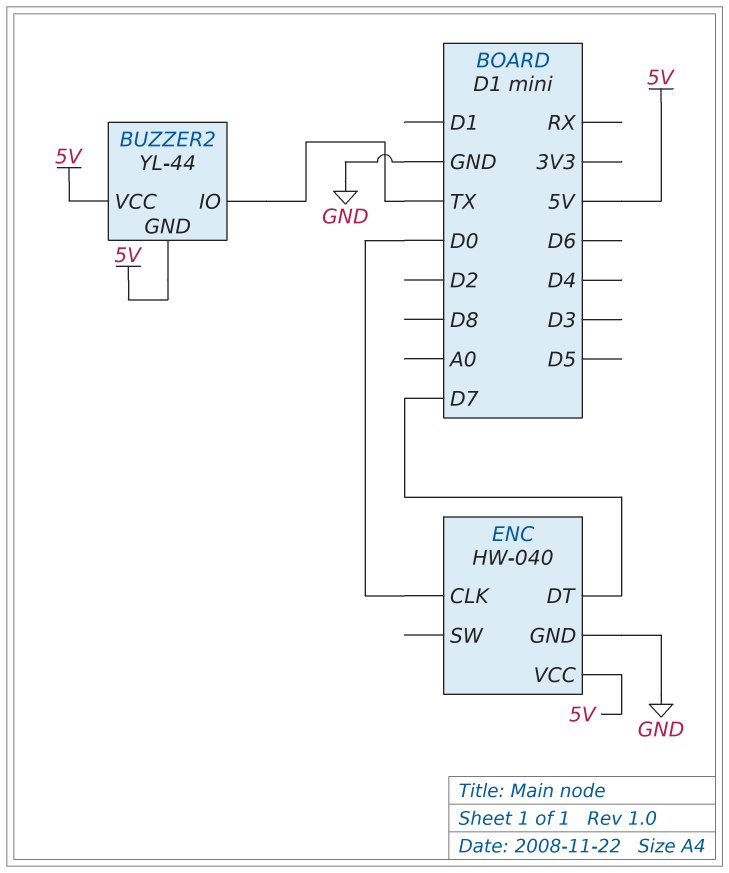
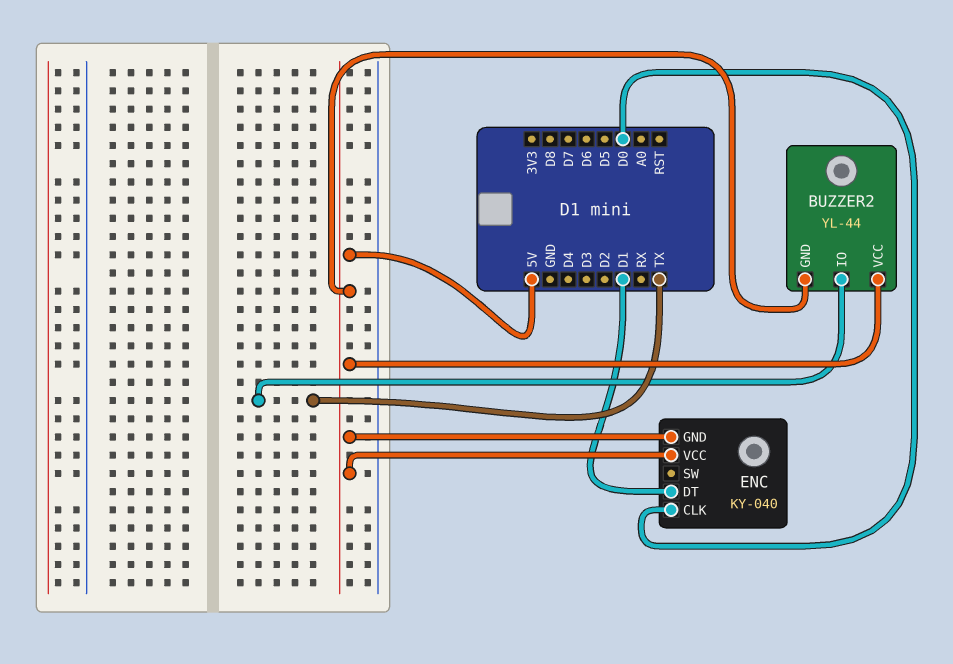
ENC: HW-040 -> KY-040
ENC pin DT: D7 -> D1
ENC pin GND: GND -> 5V

